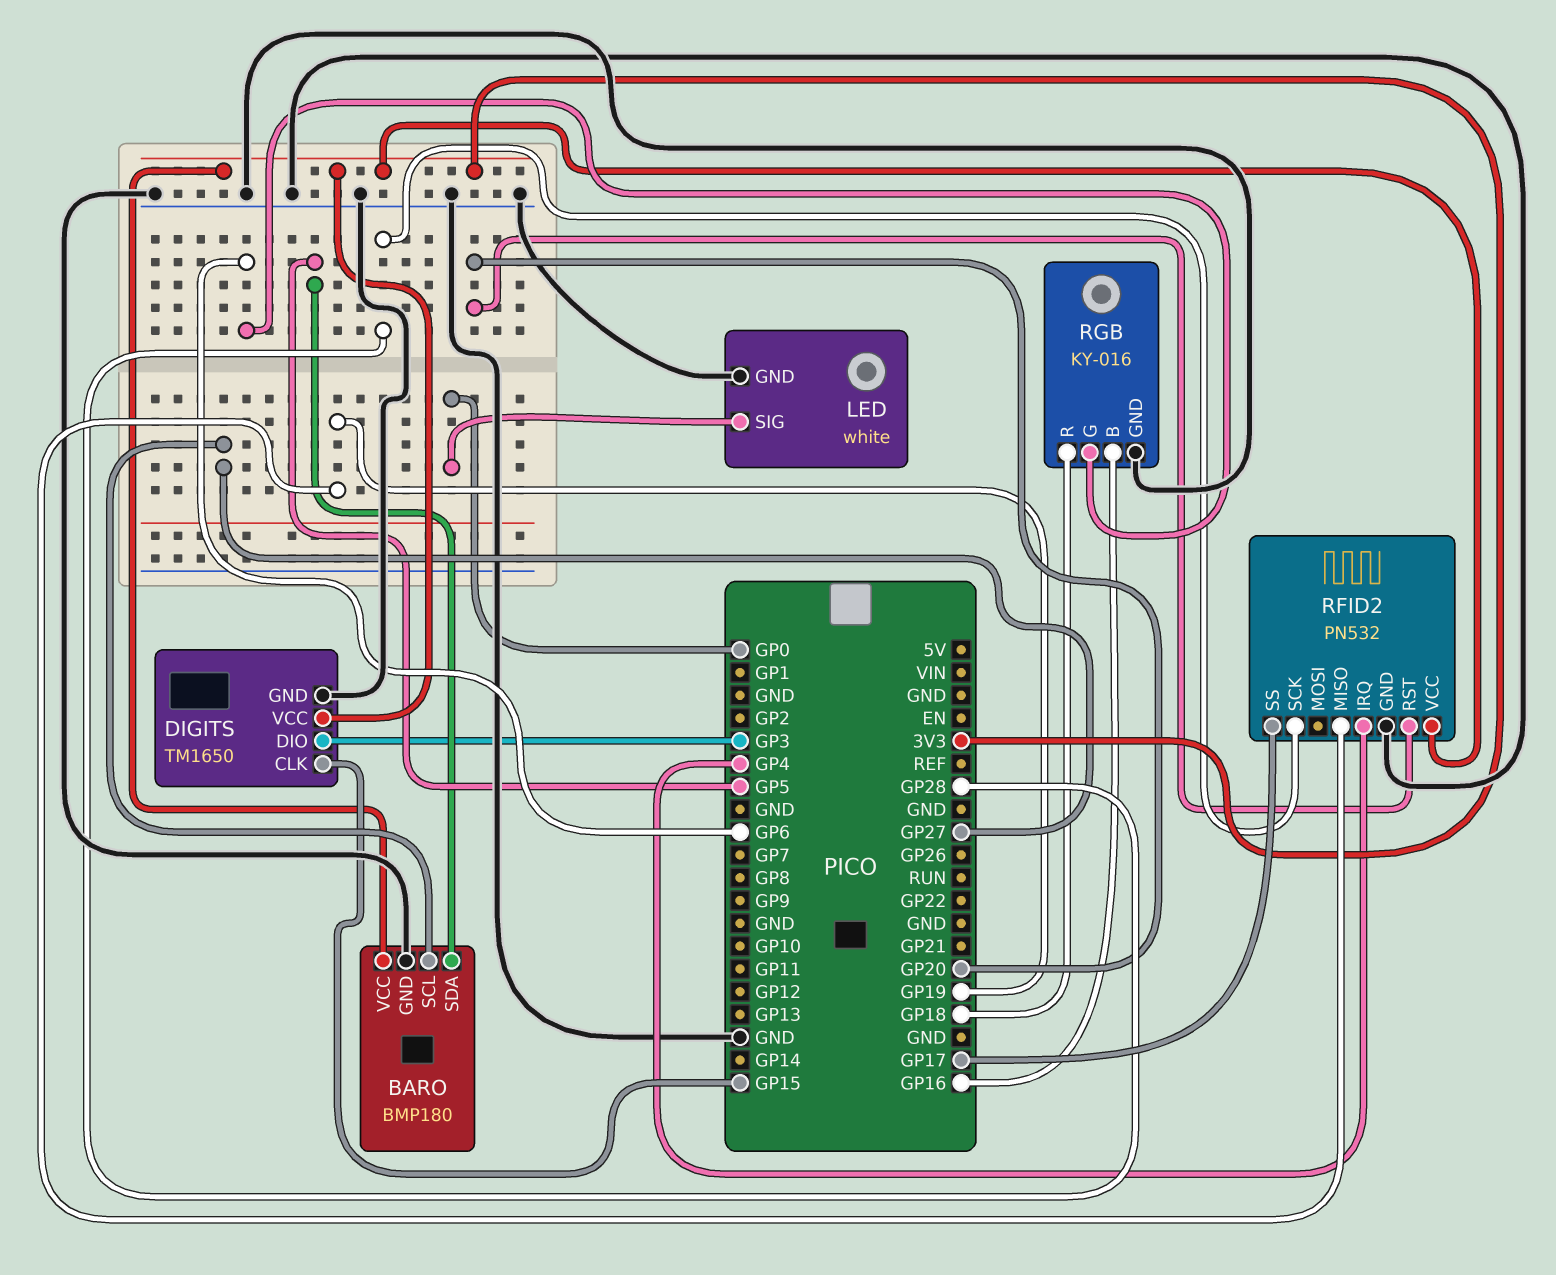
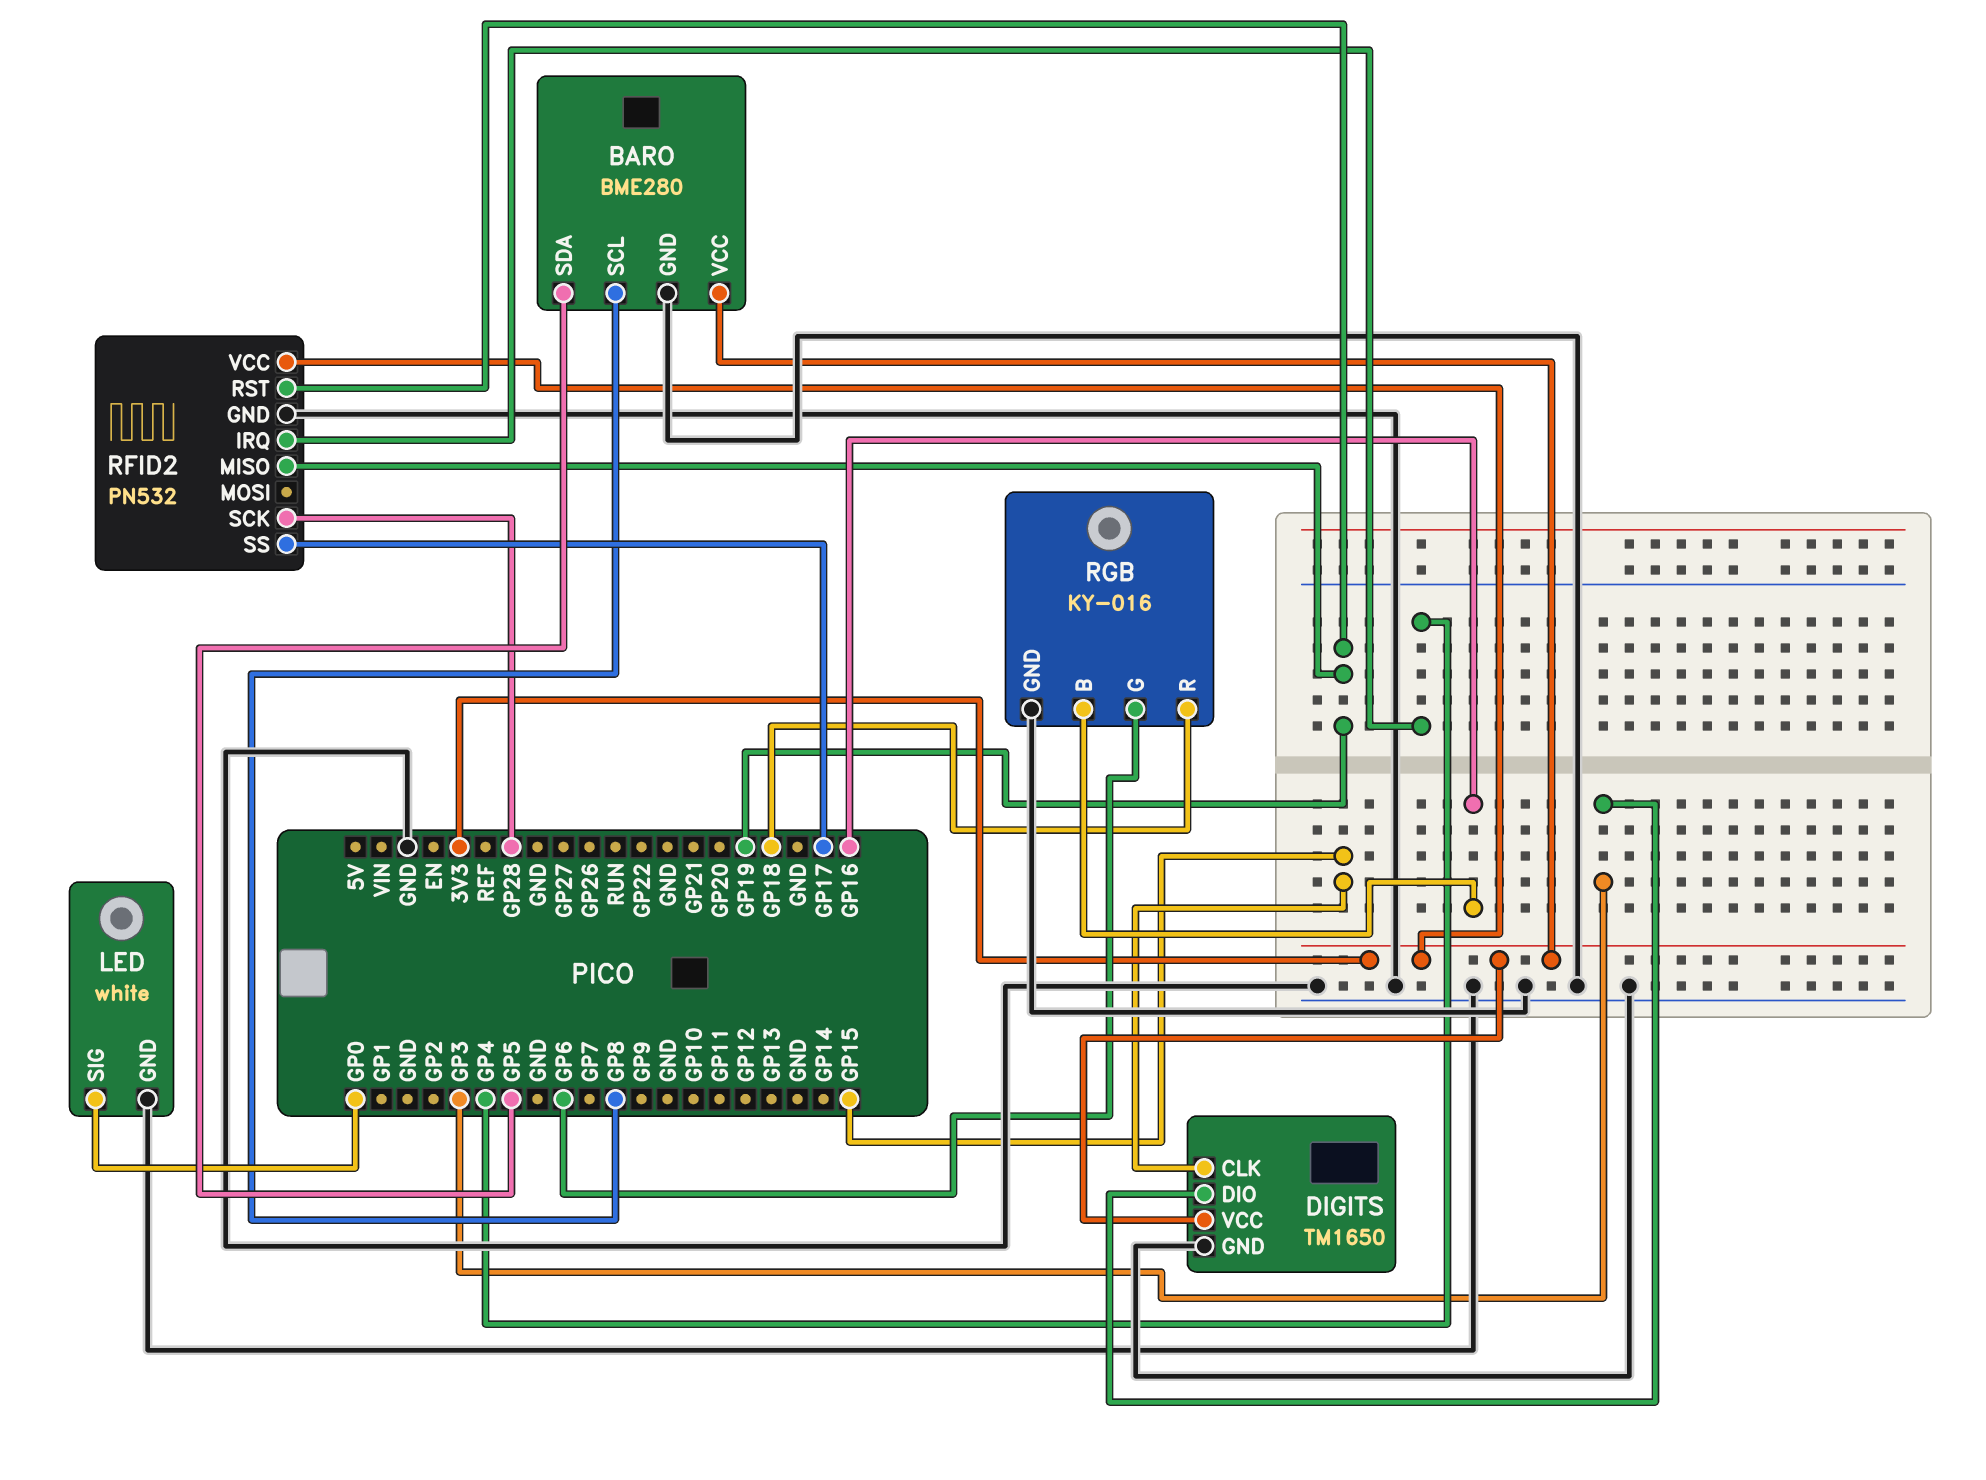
BARO: BMP180 -> BME280
BARO pin SCL: GP27 -> GP8
RFID2 pin RST: GP20 -> GP19

